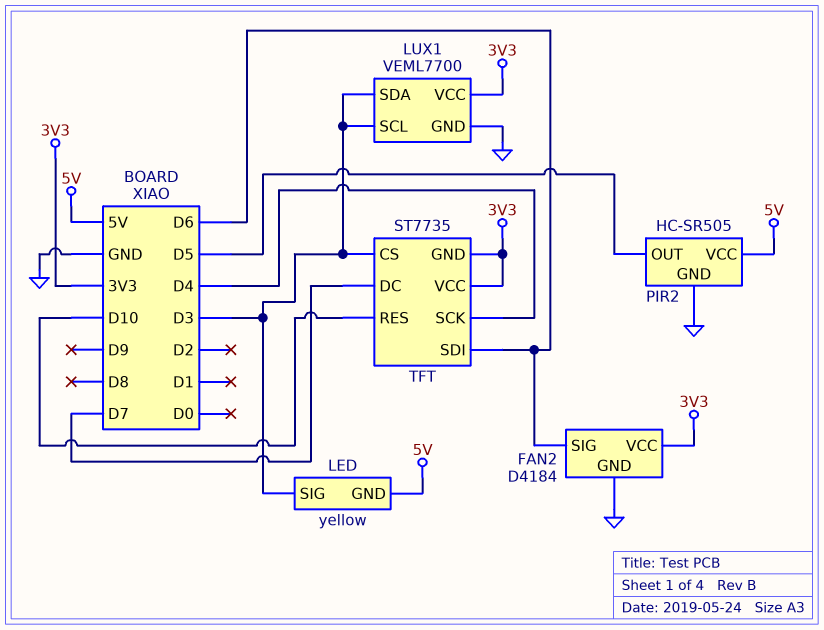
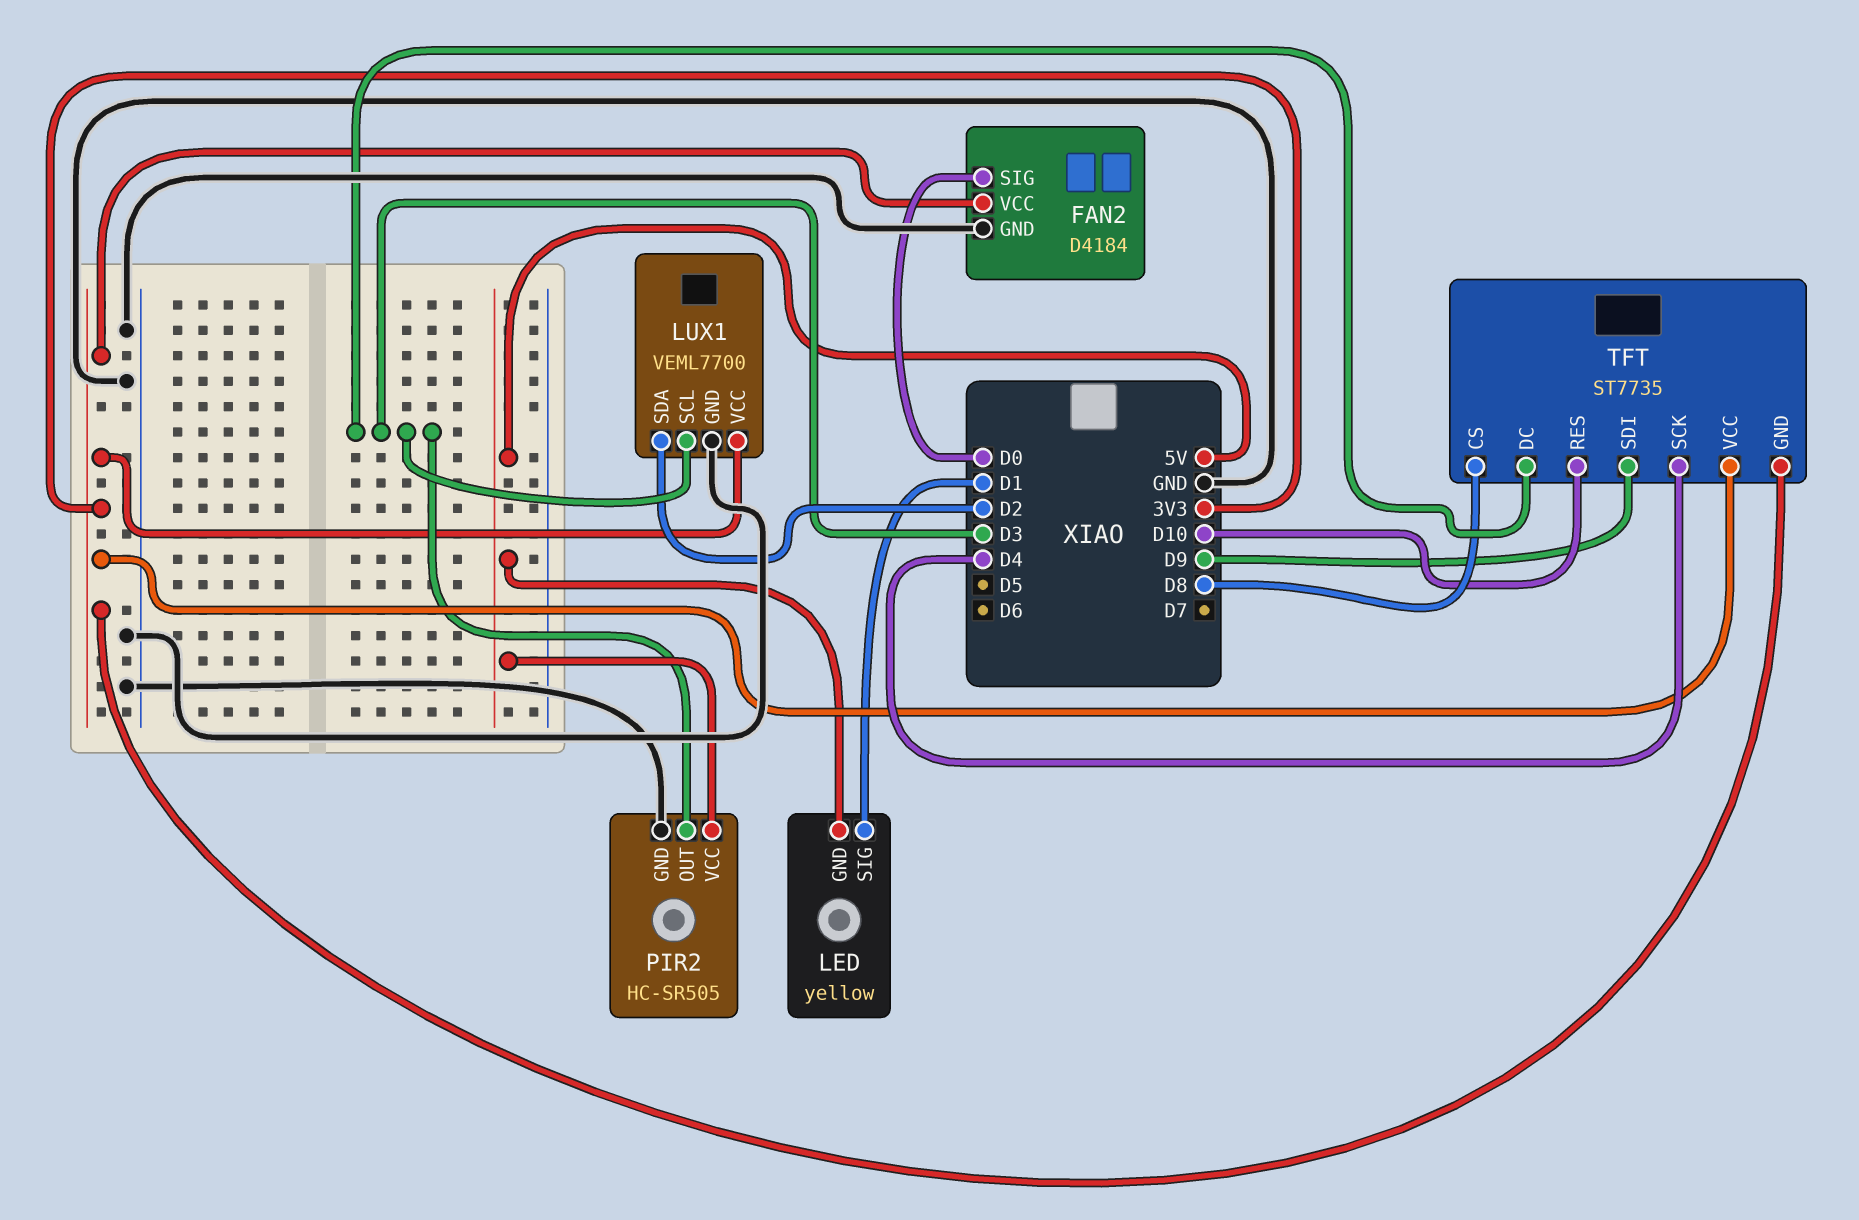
FAN2 pin SIG: D6 -> D0
LED pin SIG: D3 -> D1
LUX1 pin SDA: D3 -> D2
PIR2 pin OUT: D5 -> D3
TFT pin CS: D3 -> D8
TFT pin DC: D7 -> D3
TFT pin SDI: D6 -> D9

